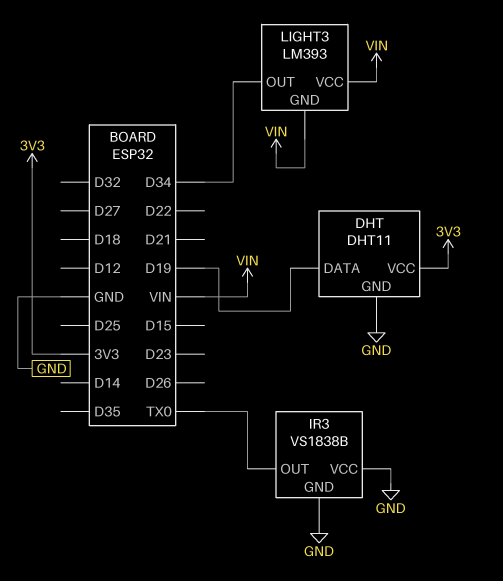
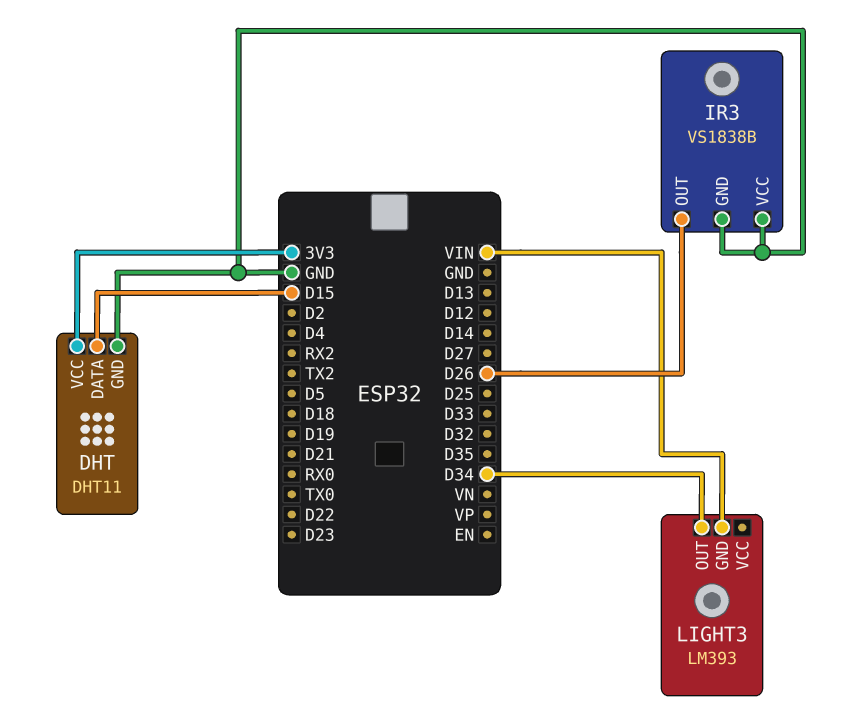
DHT pin DATA: D19 -> D15
IR3 pin OUT: TX0 -> D26
LIGHT3 pin VCC: VIN -> none

